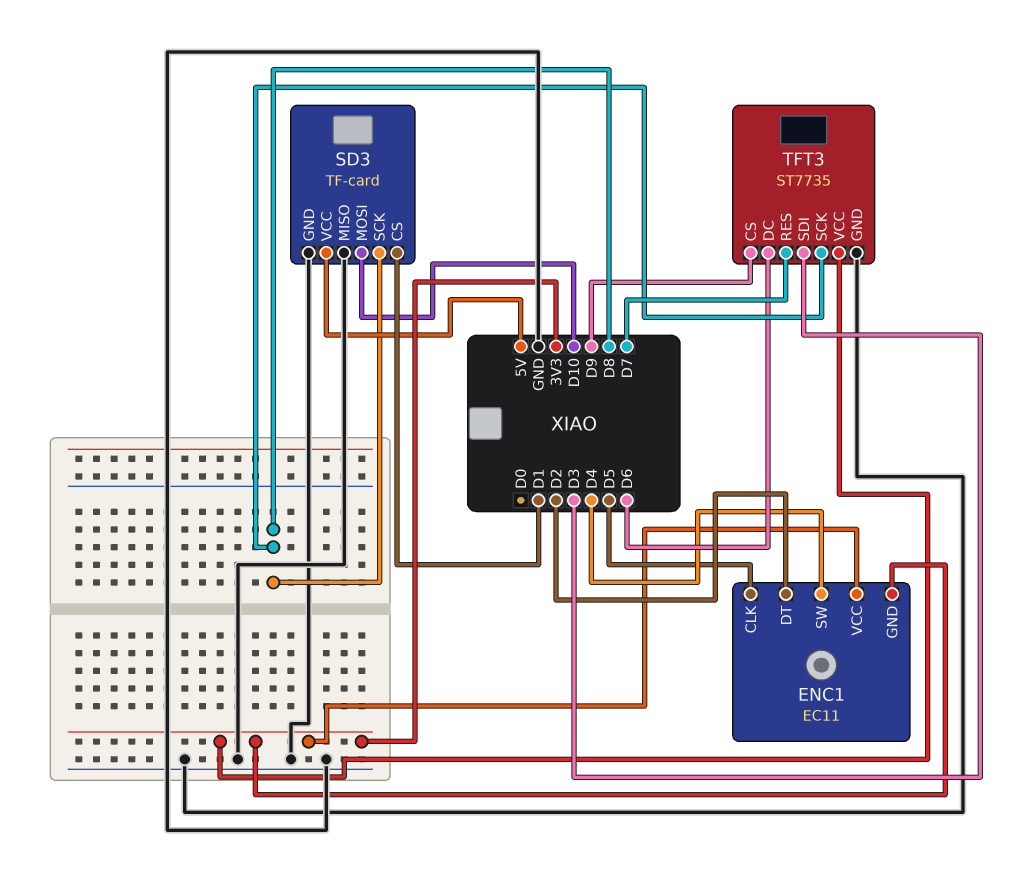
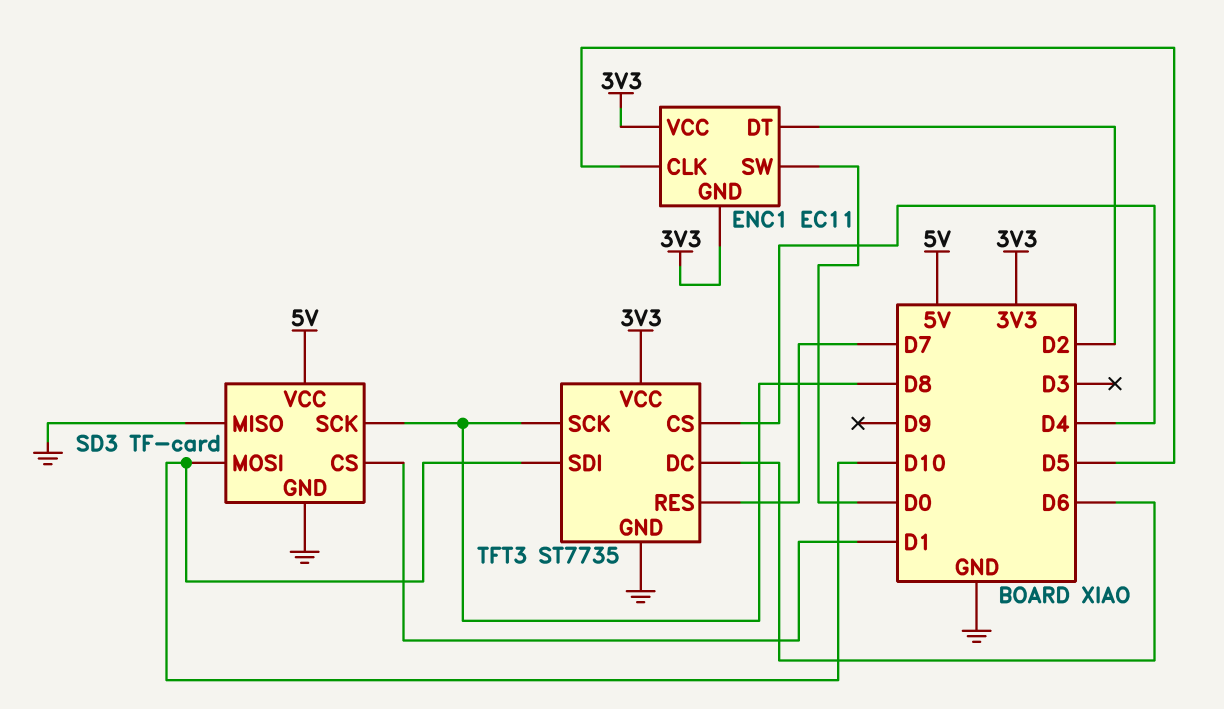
ENC1 pin SW: D4 -> D0
TFT3 pin CS: D9 -> D4
TFT3 pin SDI: D3 -> D10

